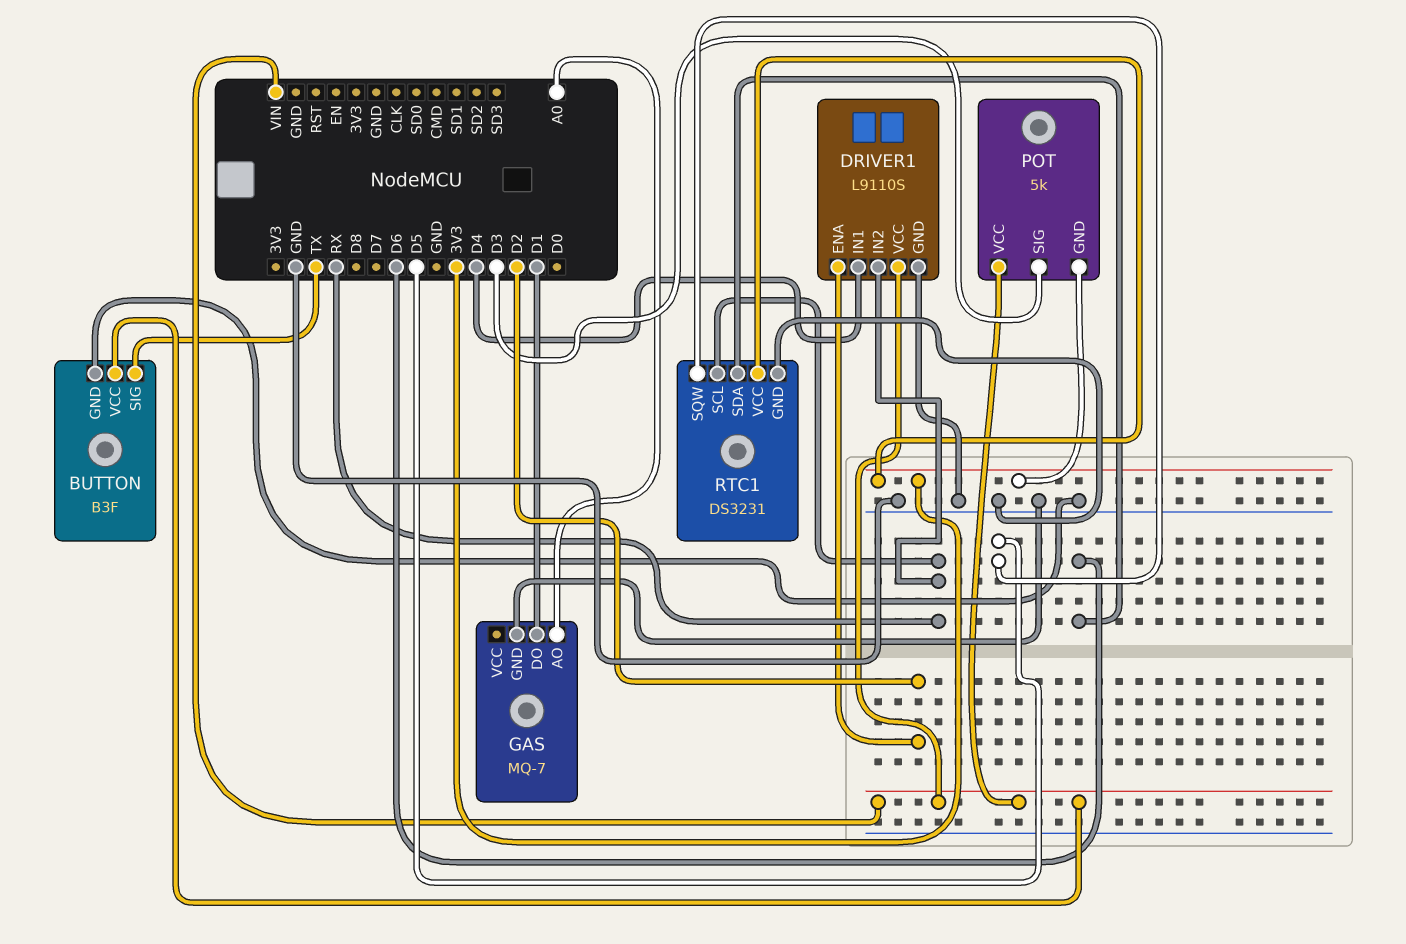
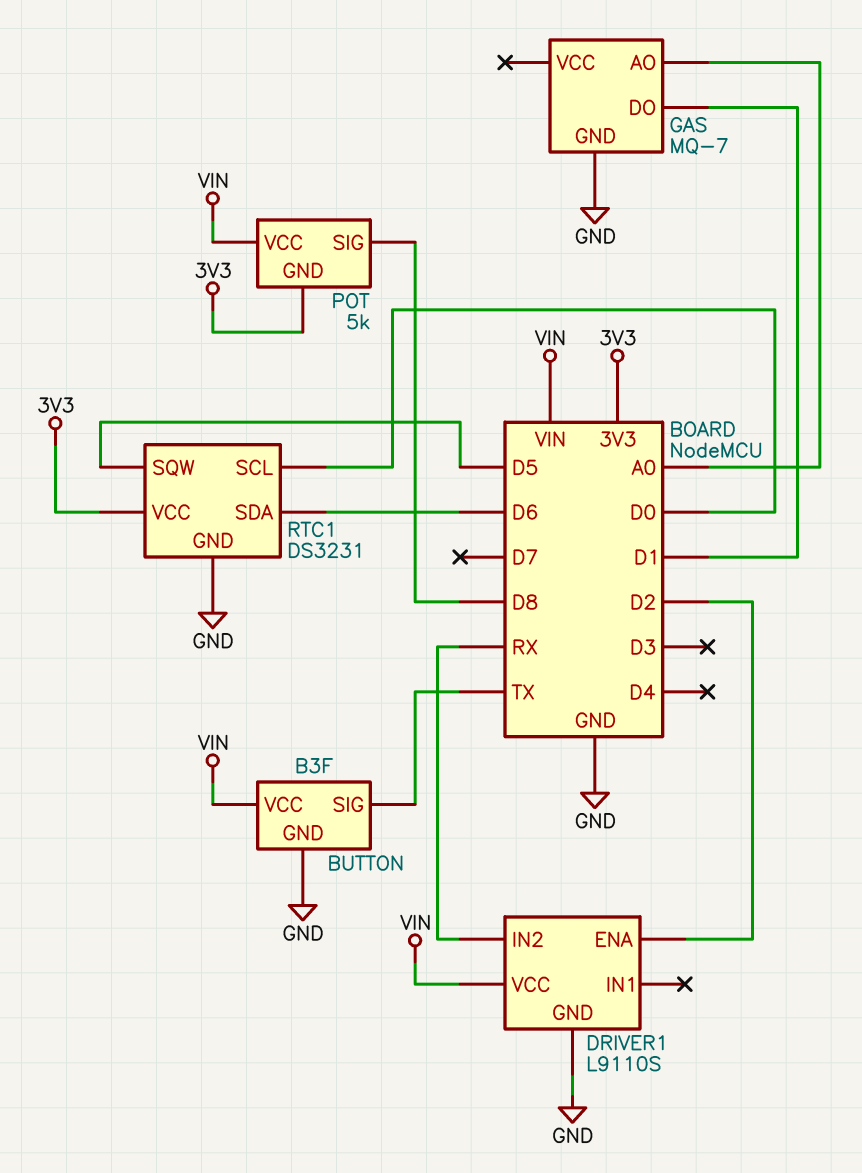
DRIVER1 pin IN1: D4 -> none
POT pin SIG: D3 -> D8
RTC1 pin SCL: RX -> D0

